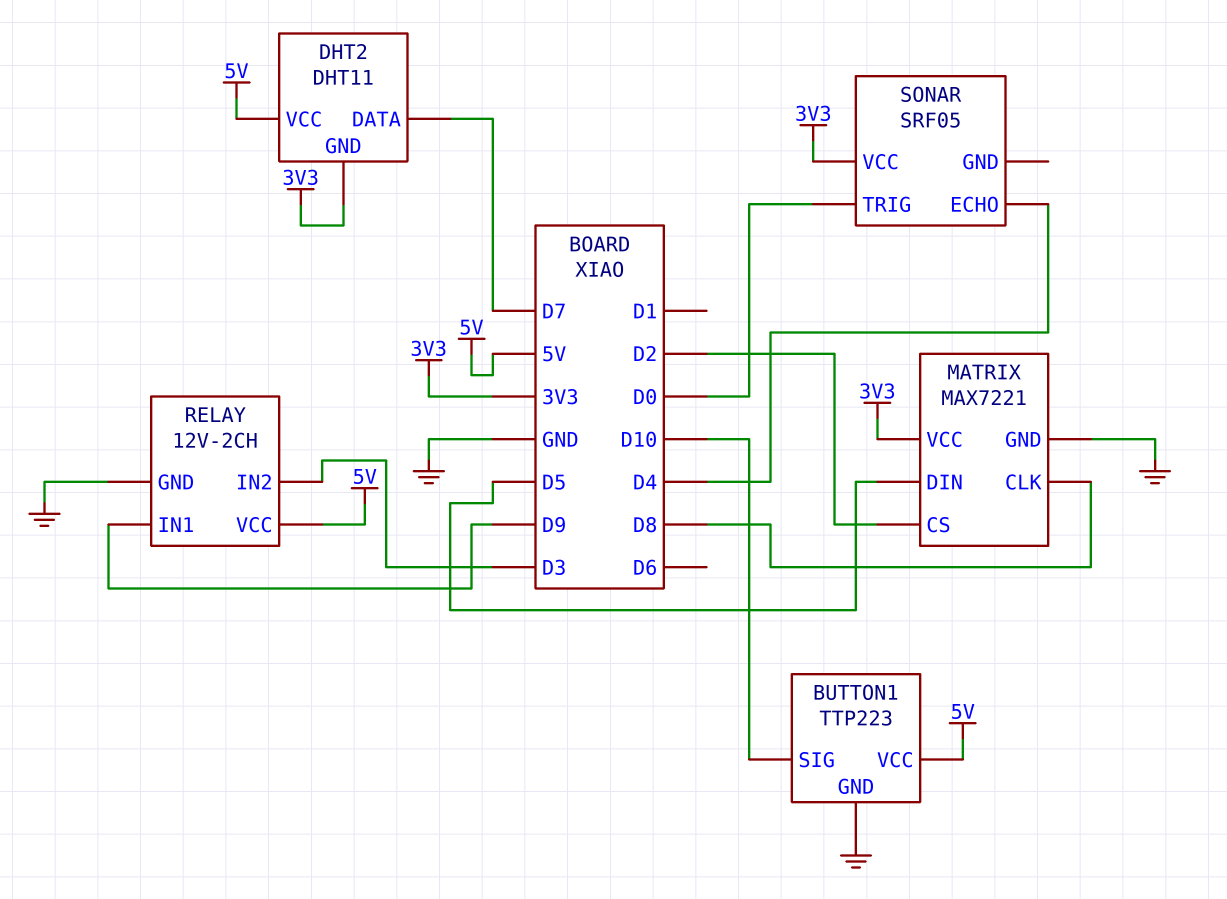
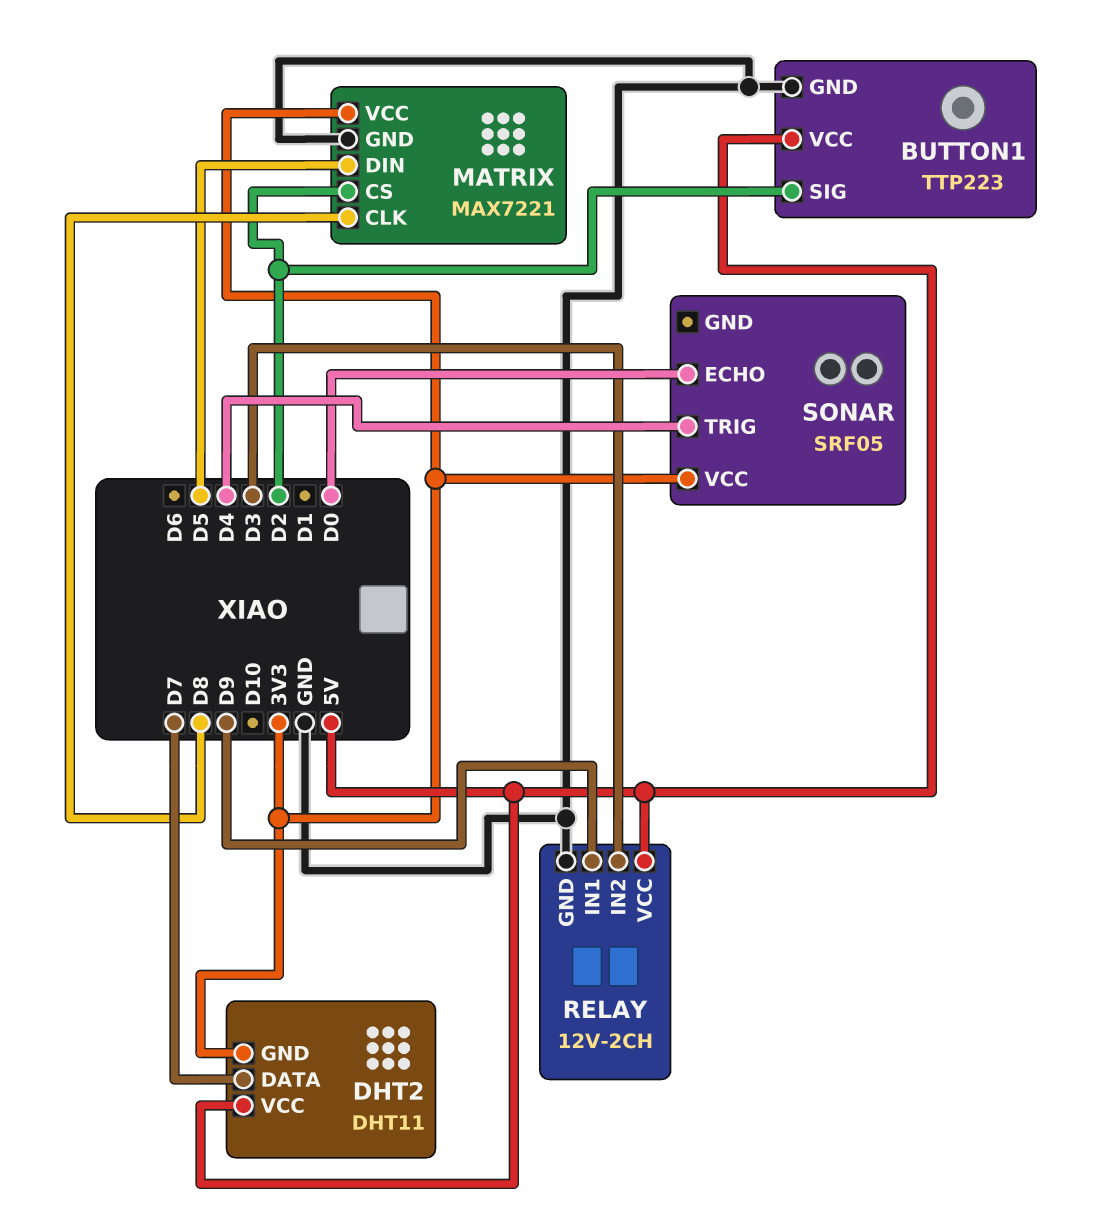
BUTTON1 pin SIG: D10 -> D2
SONAR pin ECHO: D4 -> D0
SONAR pin TRIG: D0 -> D4

